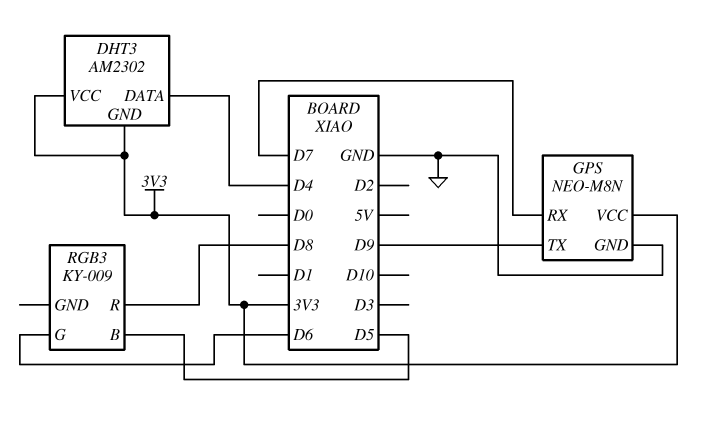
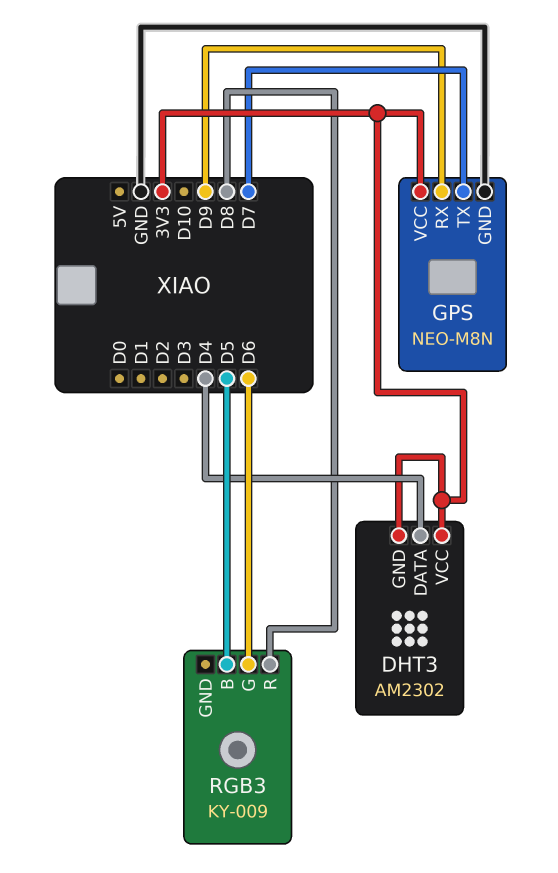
GPS pin RX: D7 -> D9
GPS pin TX: D9 -> D7

